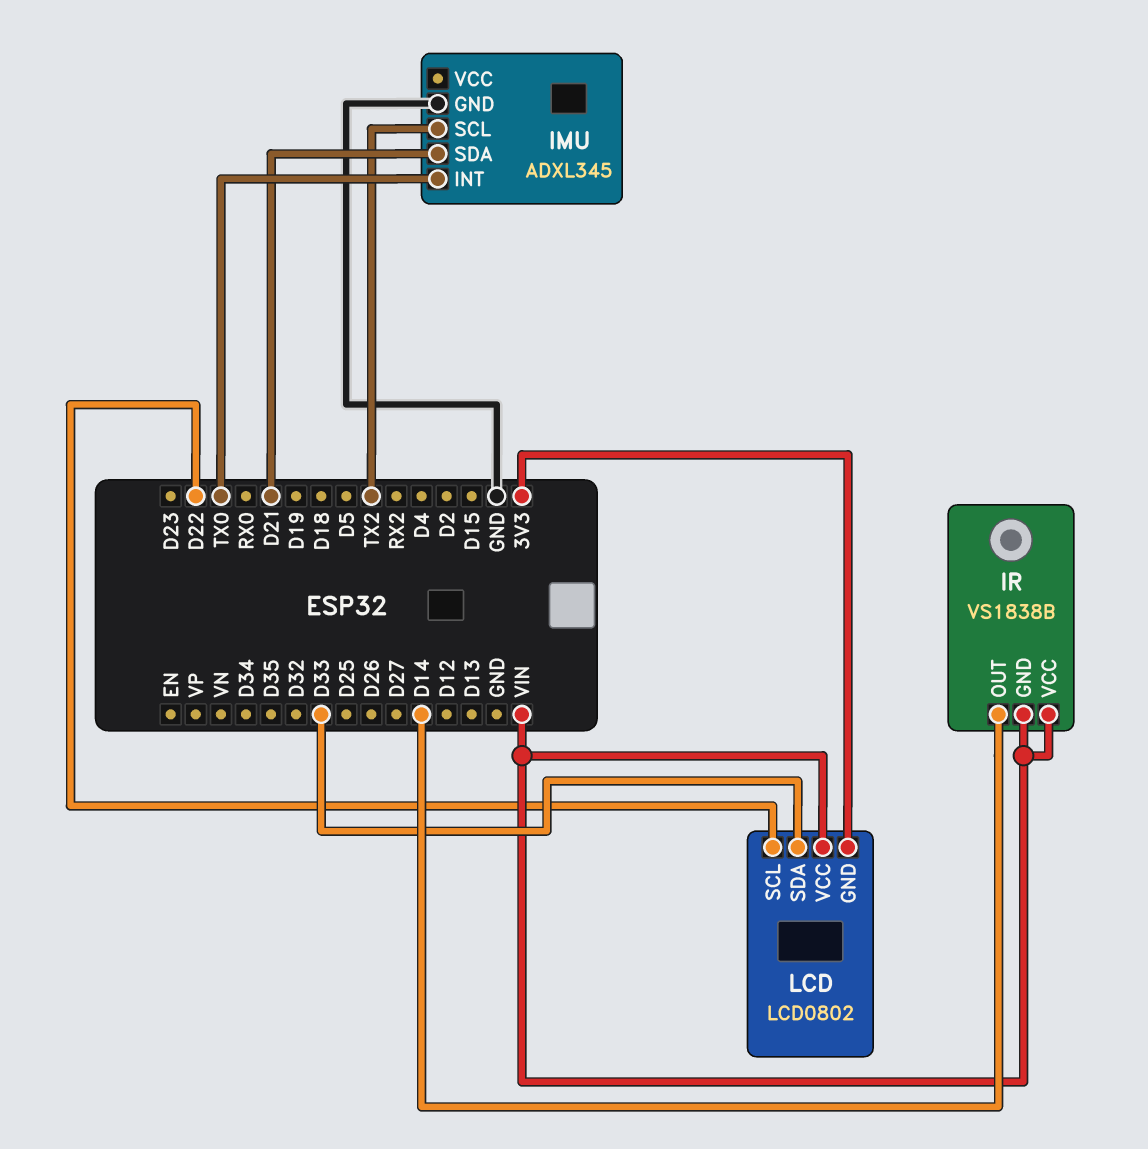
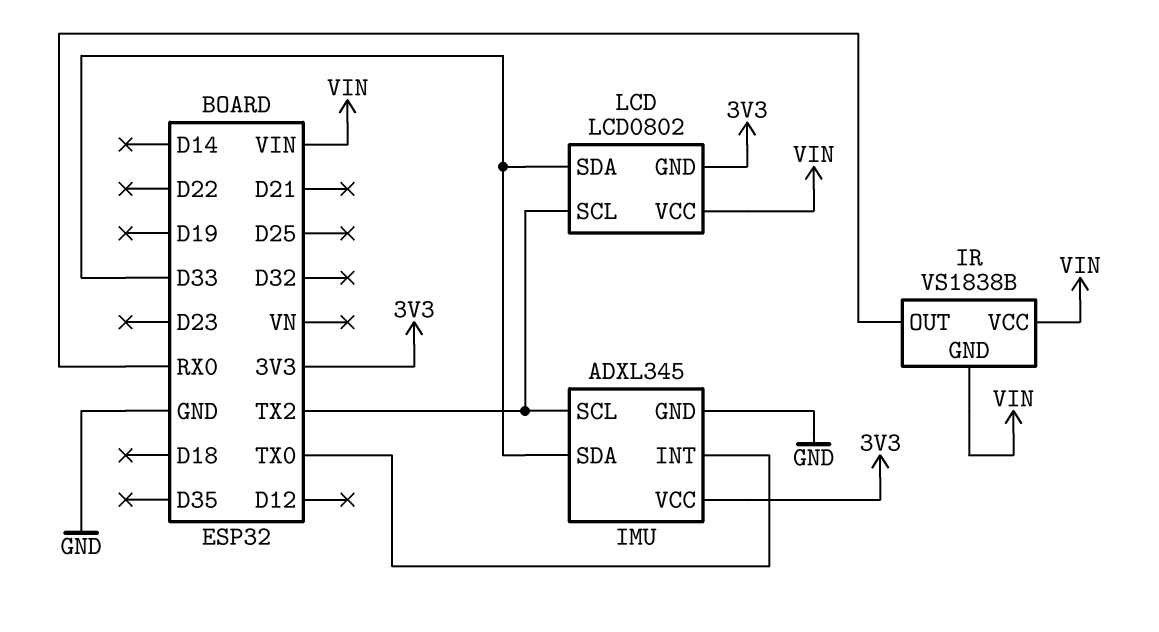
IMU pin SDA: D21 -> D33
IMU pin VCC: none -> 3V3
IR pin OUT: D14 -> RX0
LCD pin SCL: D22 -> TX2

